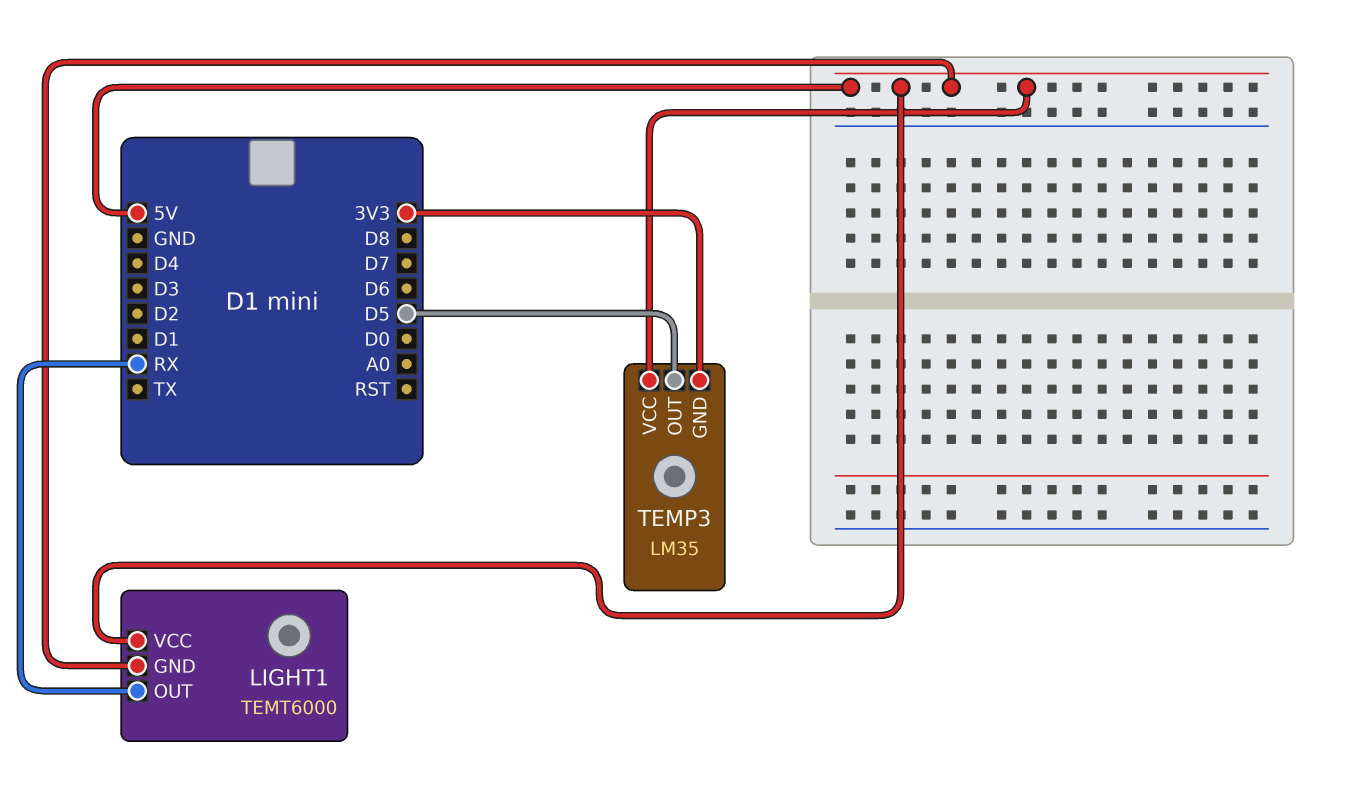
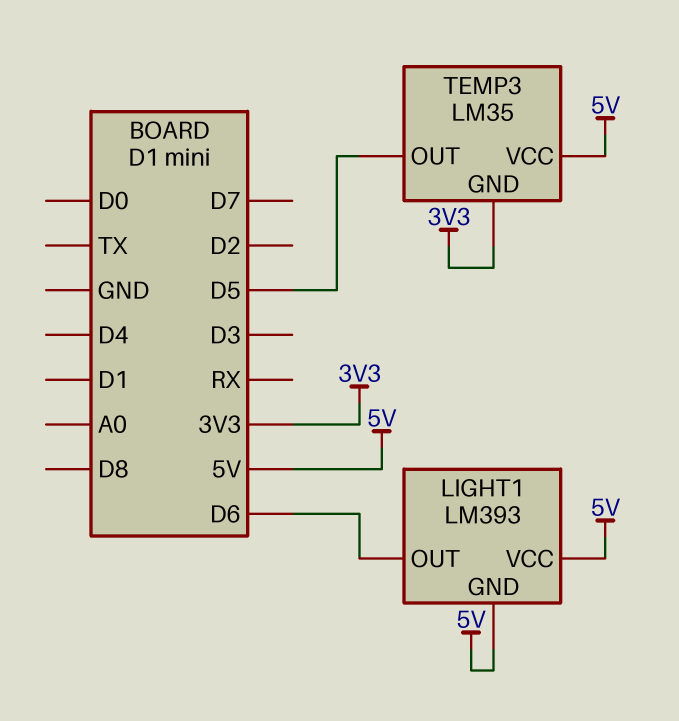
LIGHT1: TEMT6000 -> LM393
LIGHT1 pin OUT: RX -> D6

